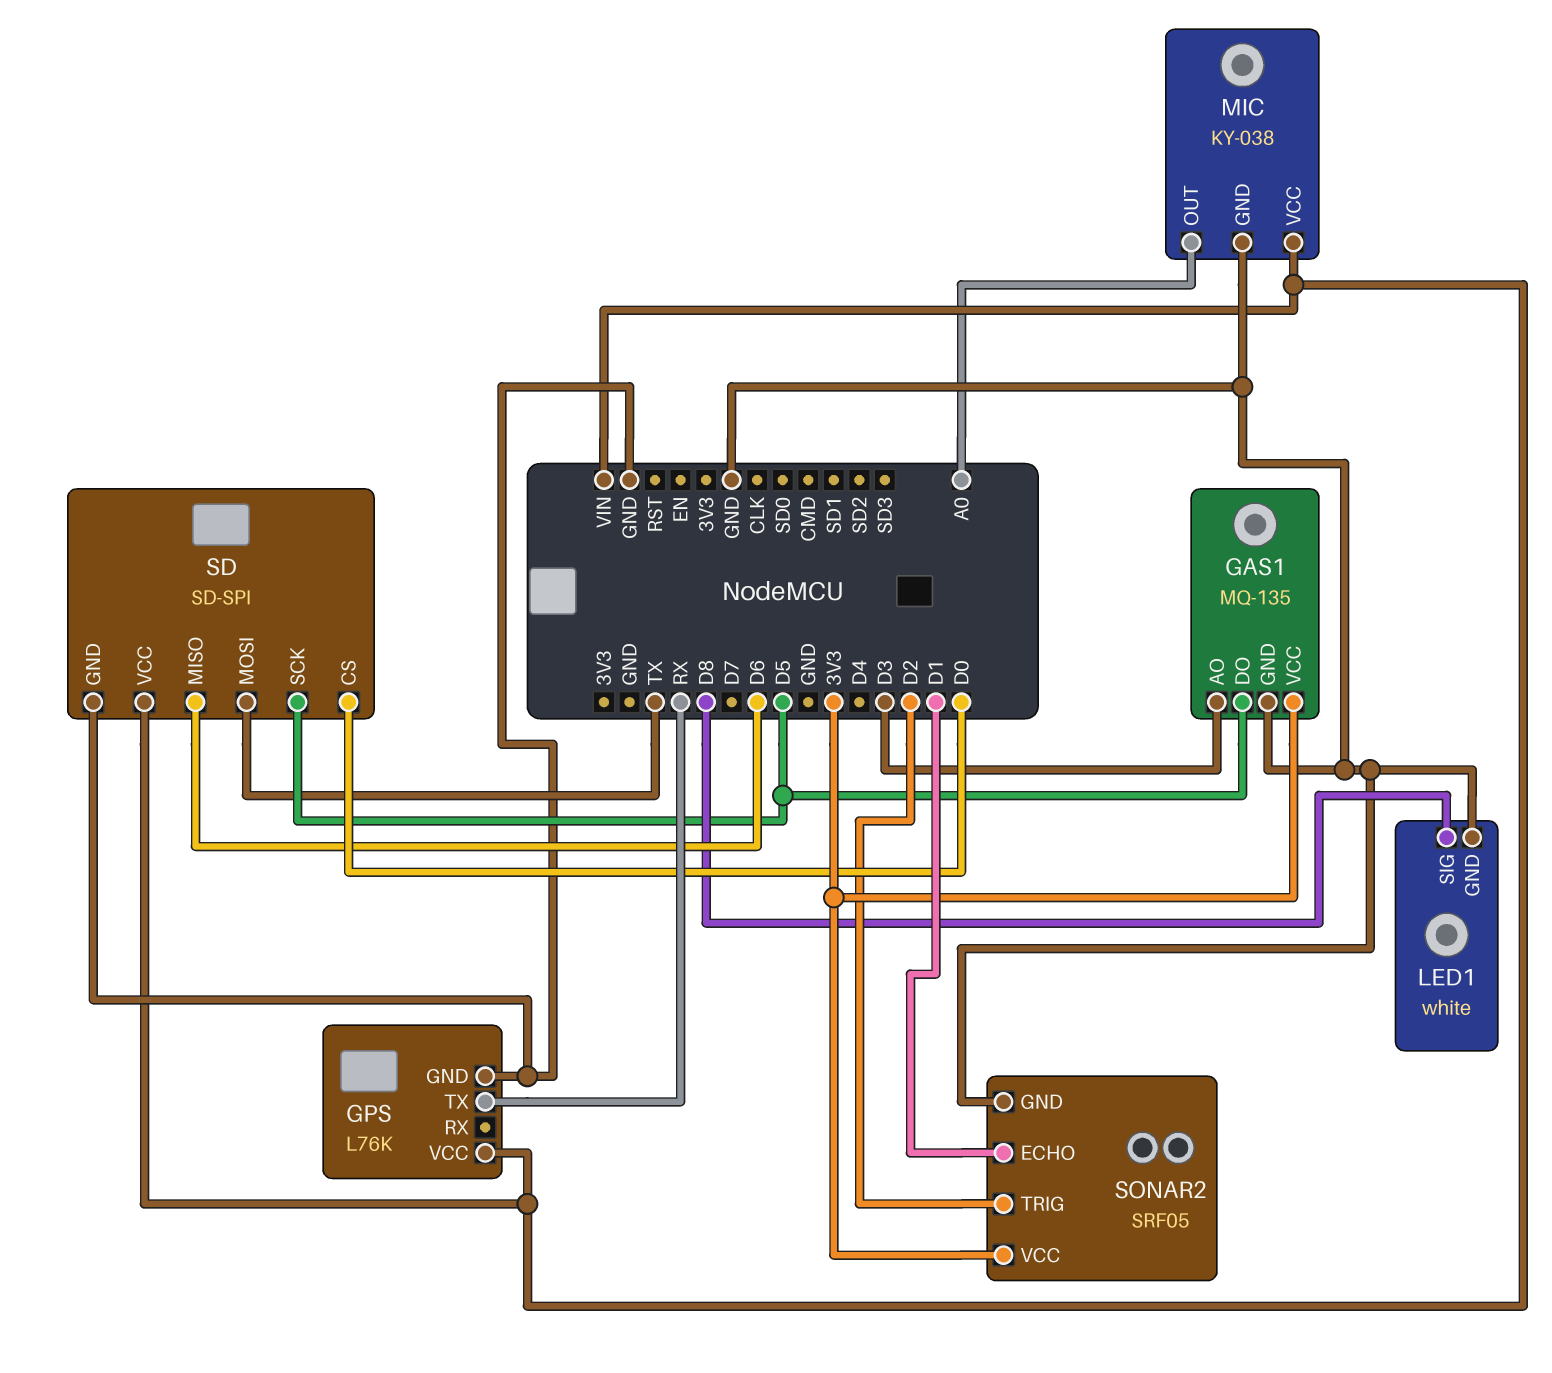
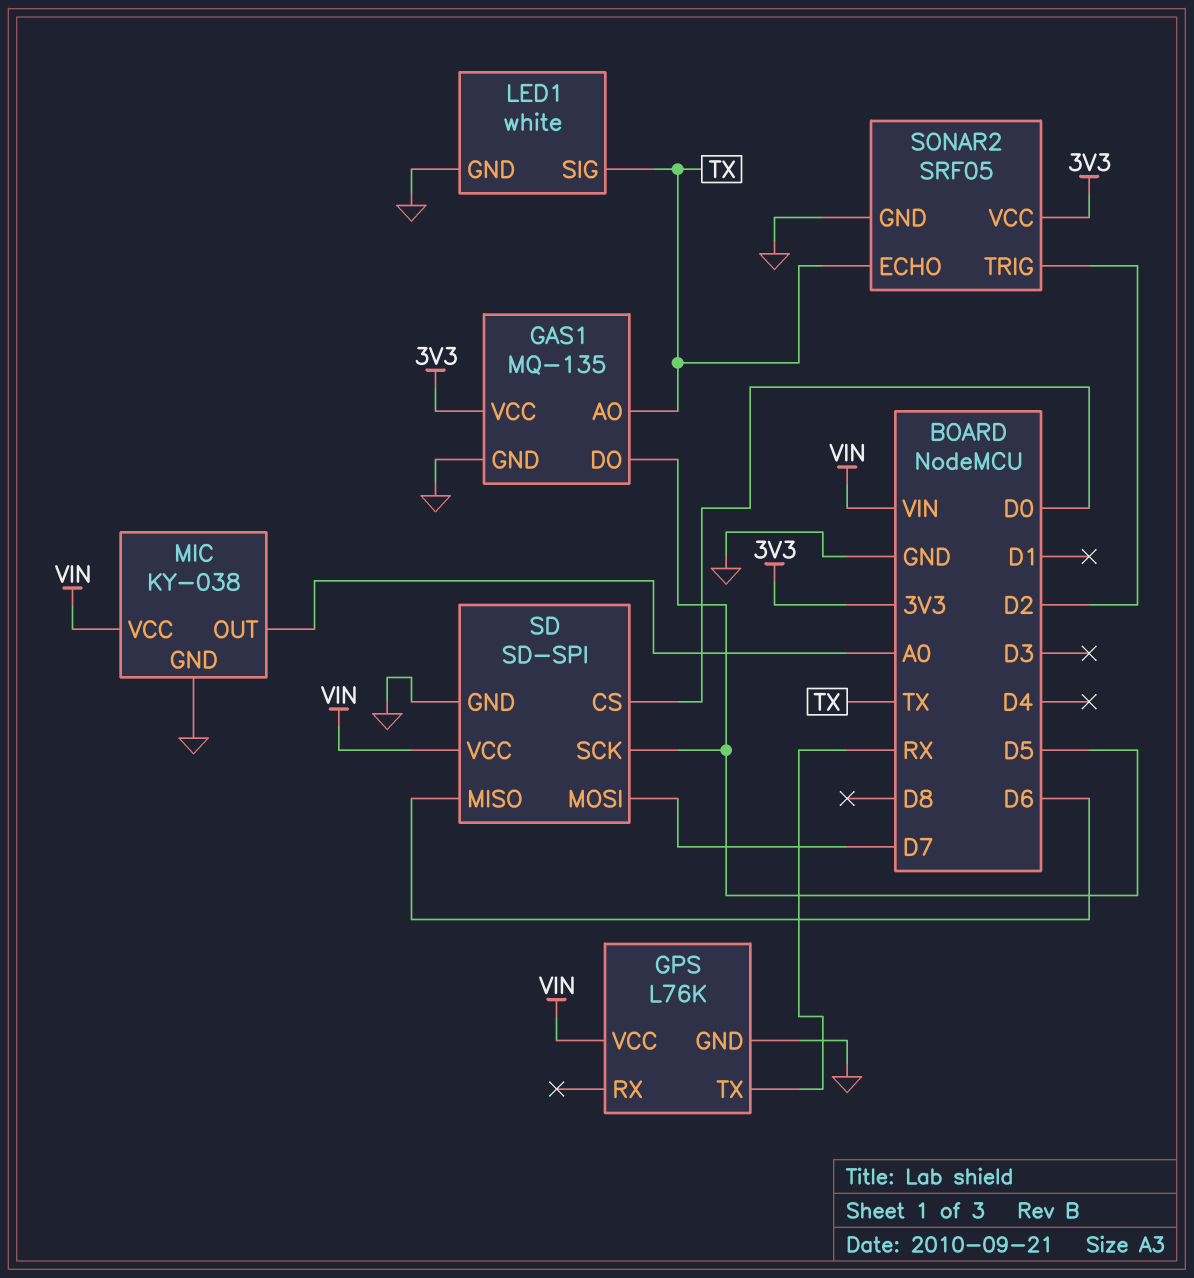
GAS1 pin AO: D3 -> TX
LED1 pin SIG: D8 -> TX
SD pin MOSI: TX -> D7
SONAR2 pin ECHO: D1 -> TX

